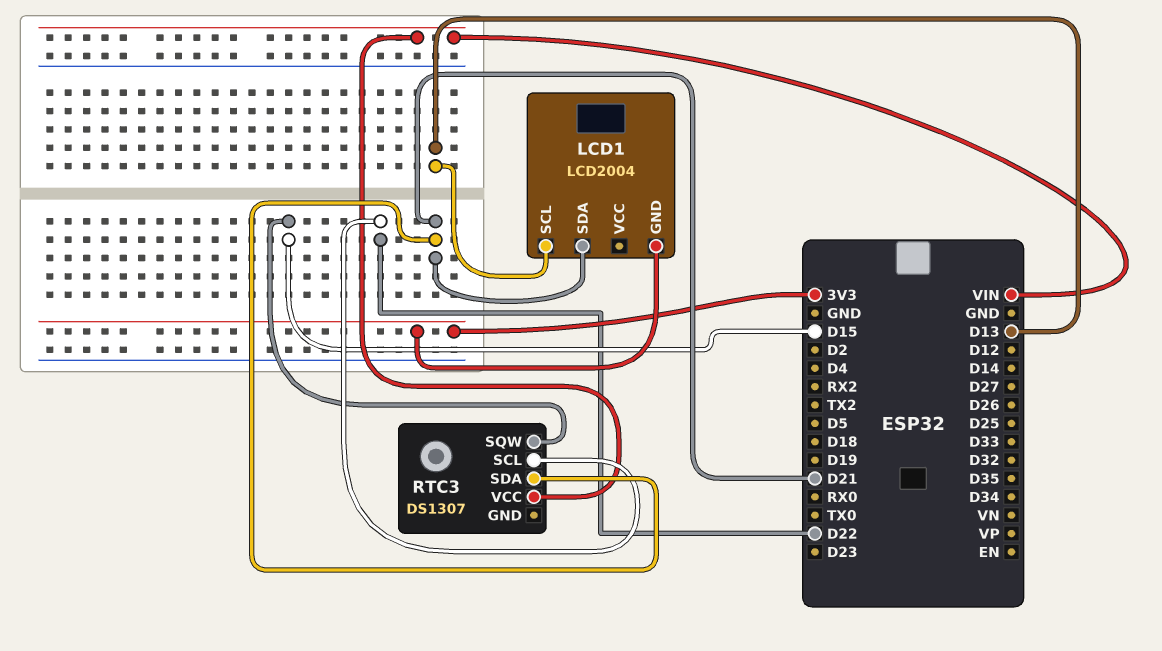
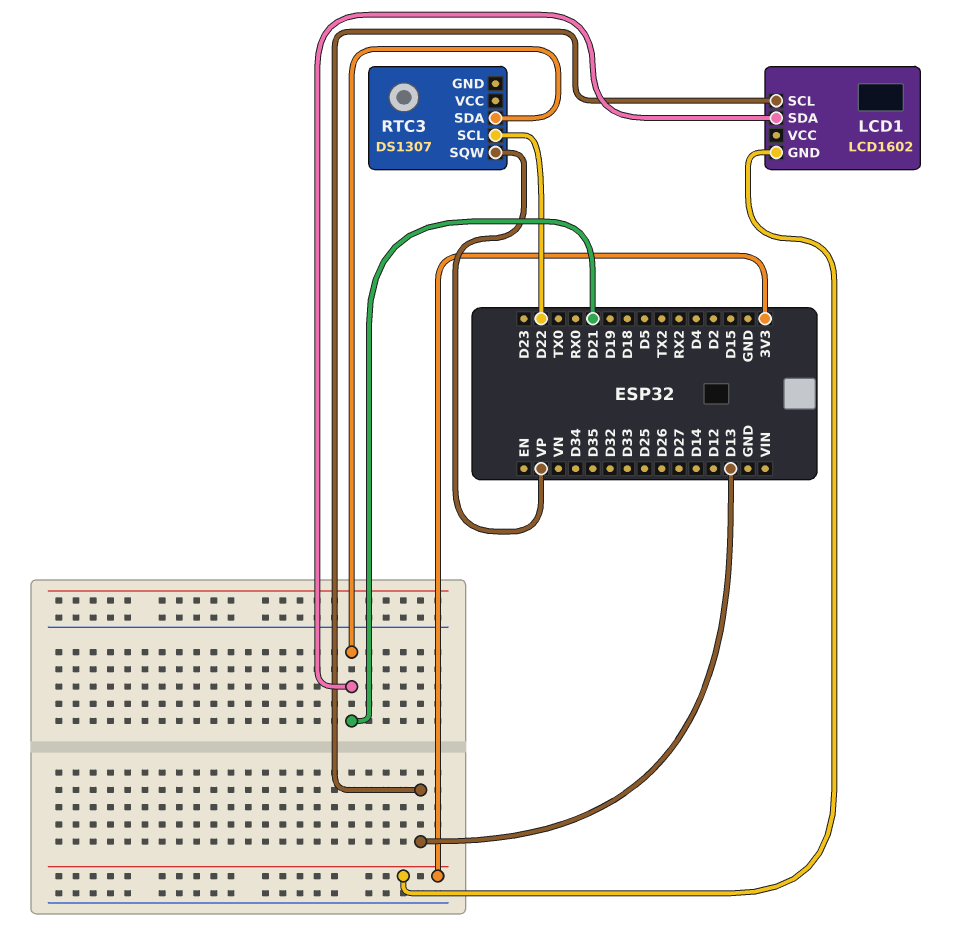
LCD1: LCD2004 -> LCD1602
RTC3 pin SQW: D15 -> VP
RTC3 pin VCC: VIN -> none

